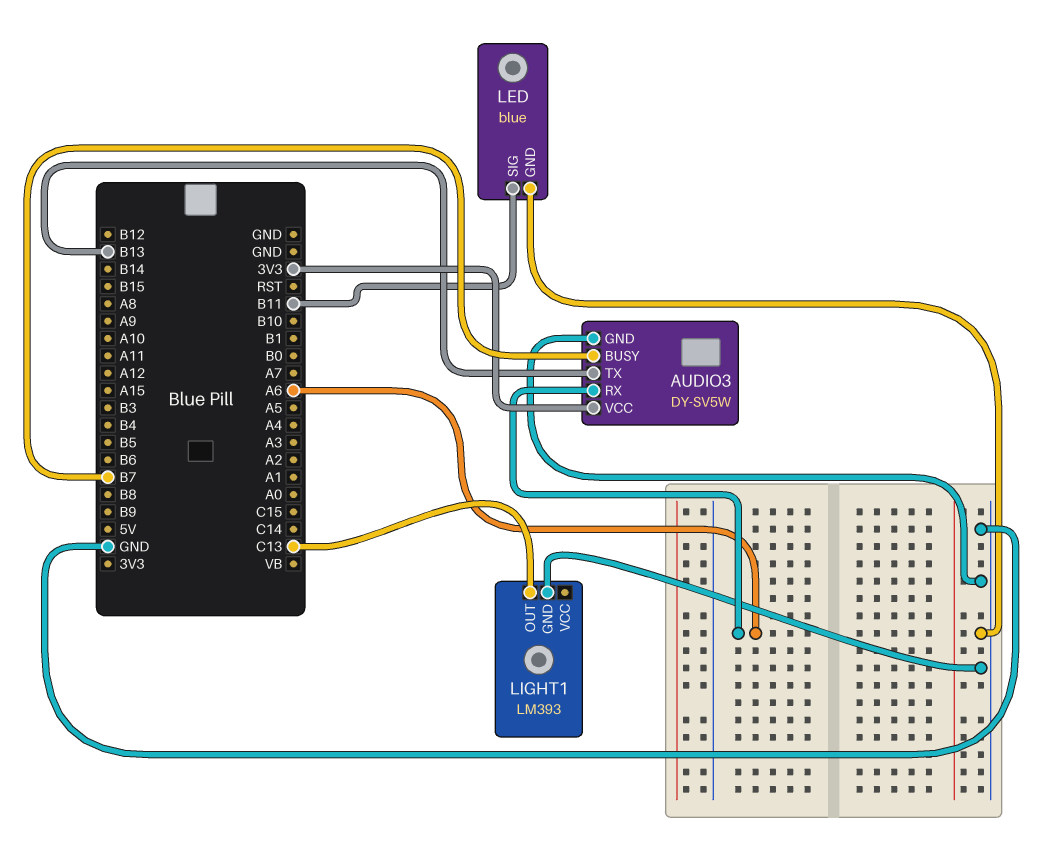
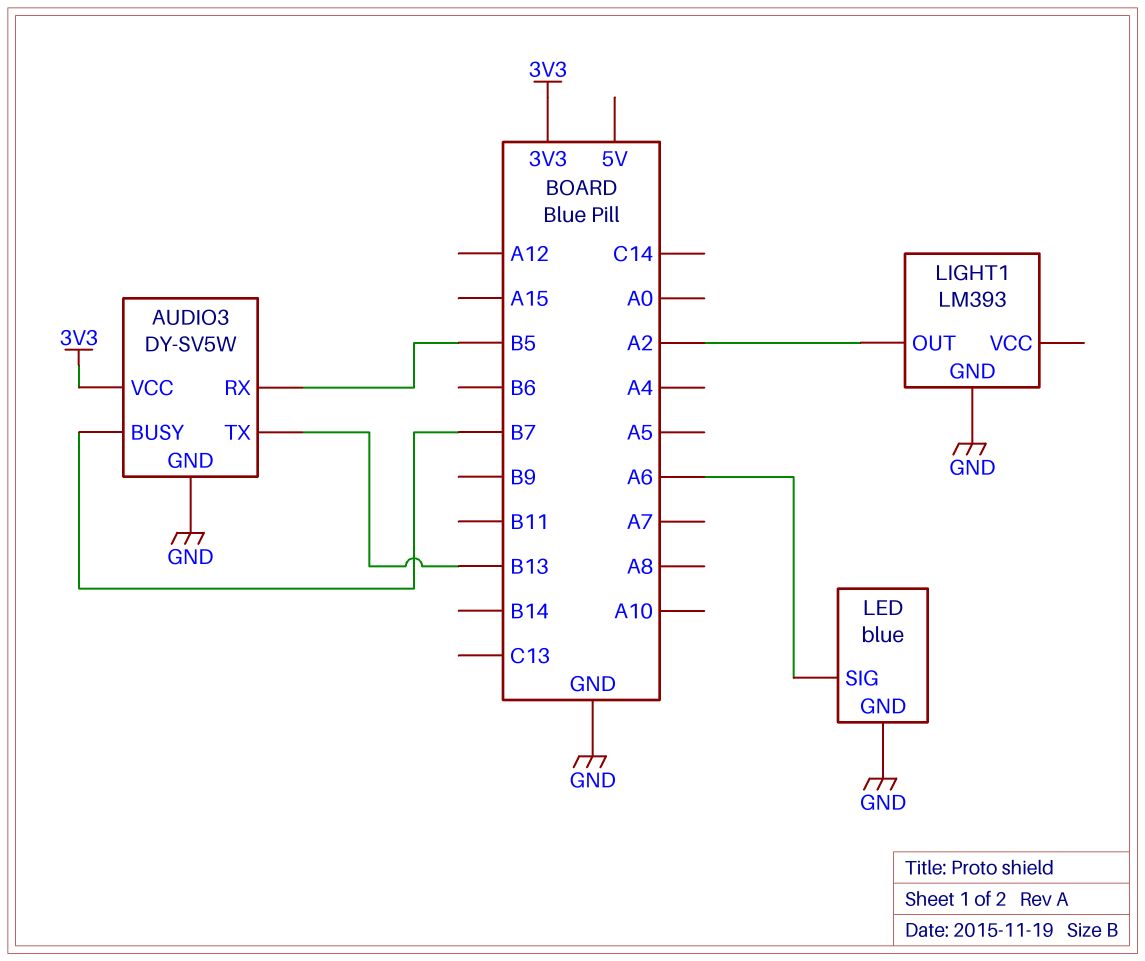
AUDIO3 pin RX: A6 -> B5
LED pin SIG: B11 -> A6
LIGHT1 pin OUT: C13 -> A2

